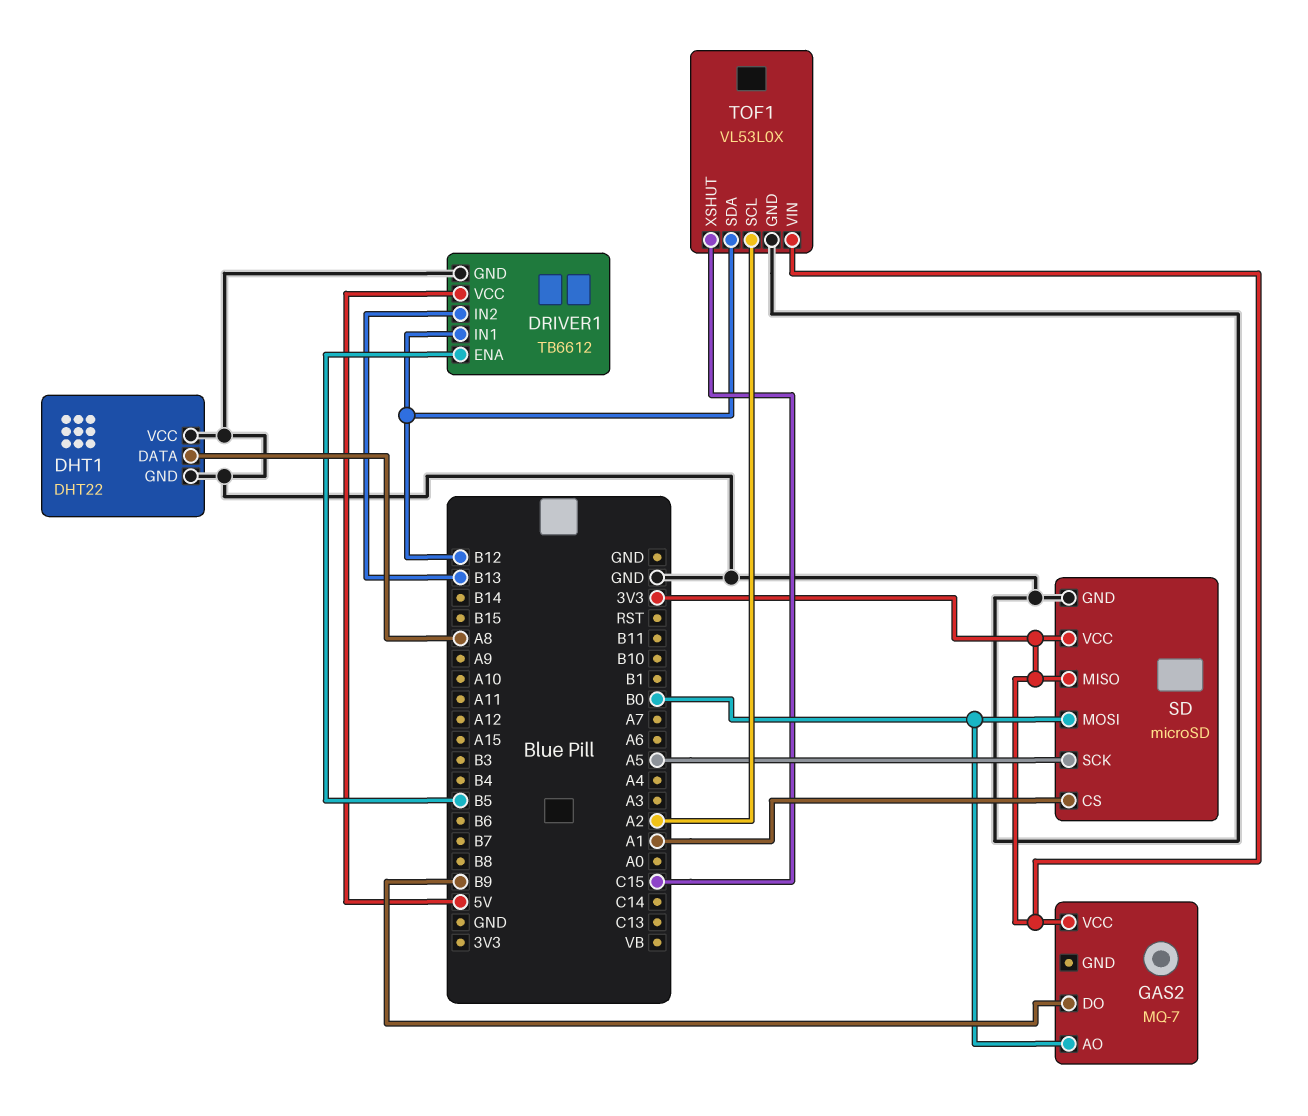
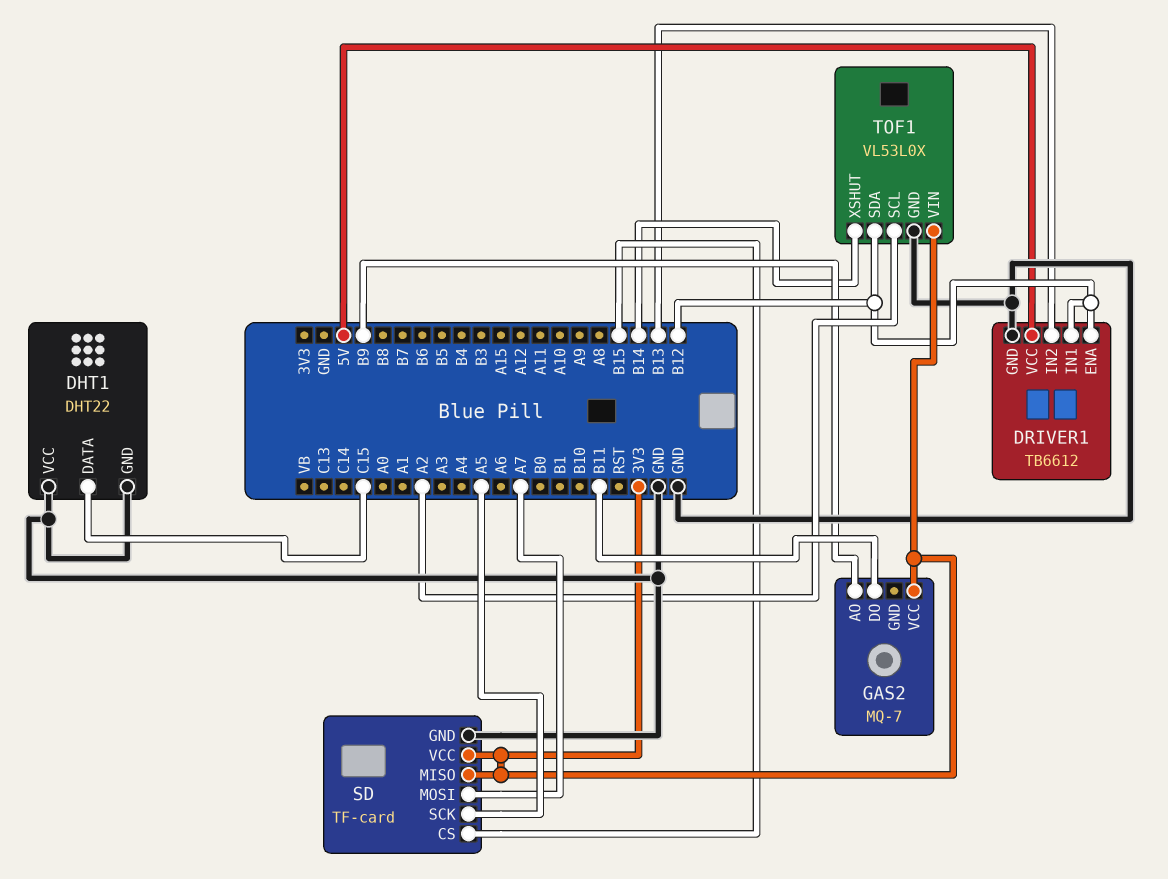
DHT1 pin DATA: A8 -> C15
DRIVER1 pin ENA: B5 -> B12
GAS2 pin AO: B0 -> B9
GAS2 pin DO: B9 -> B11
SD: microSD -> TF-card
SD pin CS: A1 -> B15
SD pin MOSI: B0 -> A7
TOF1 pin XSHUT: C15 -> B14

